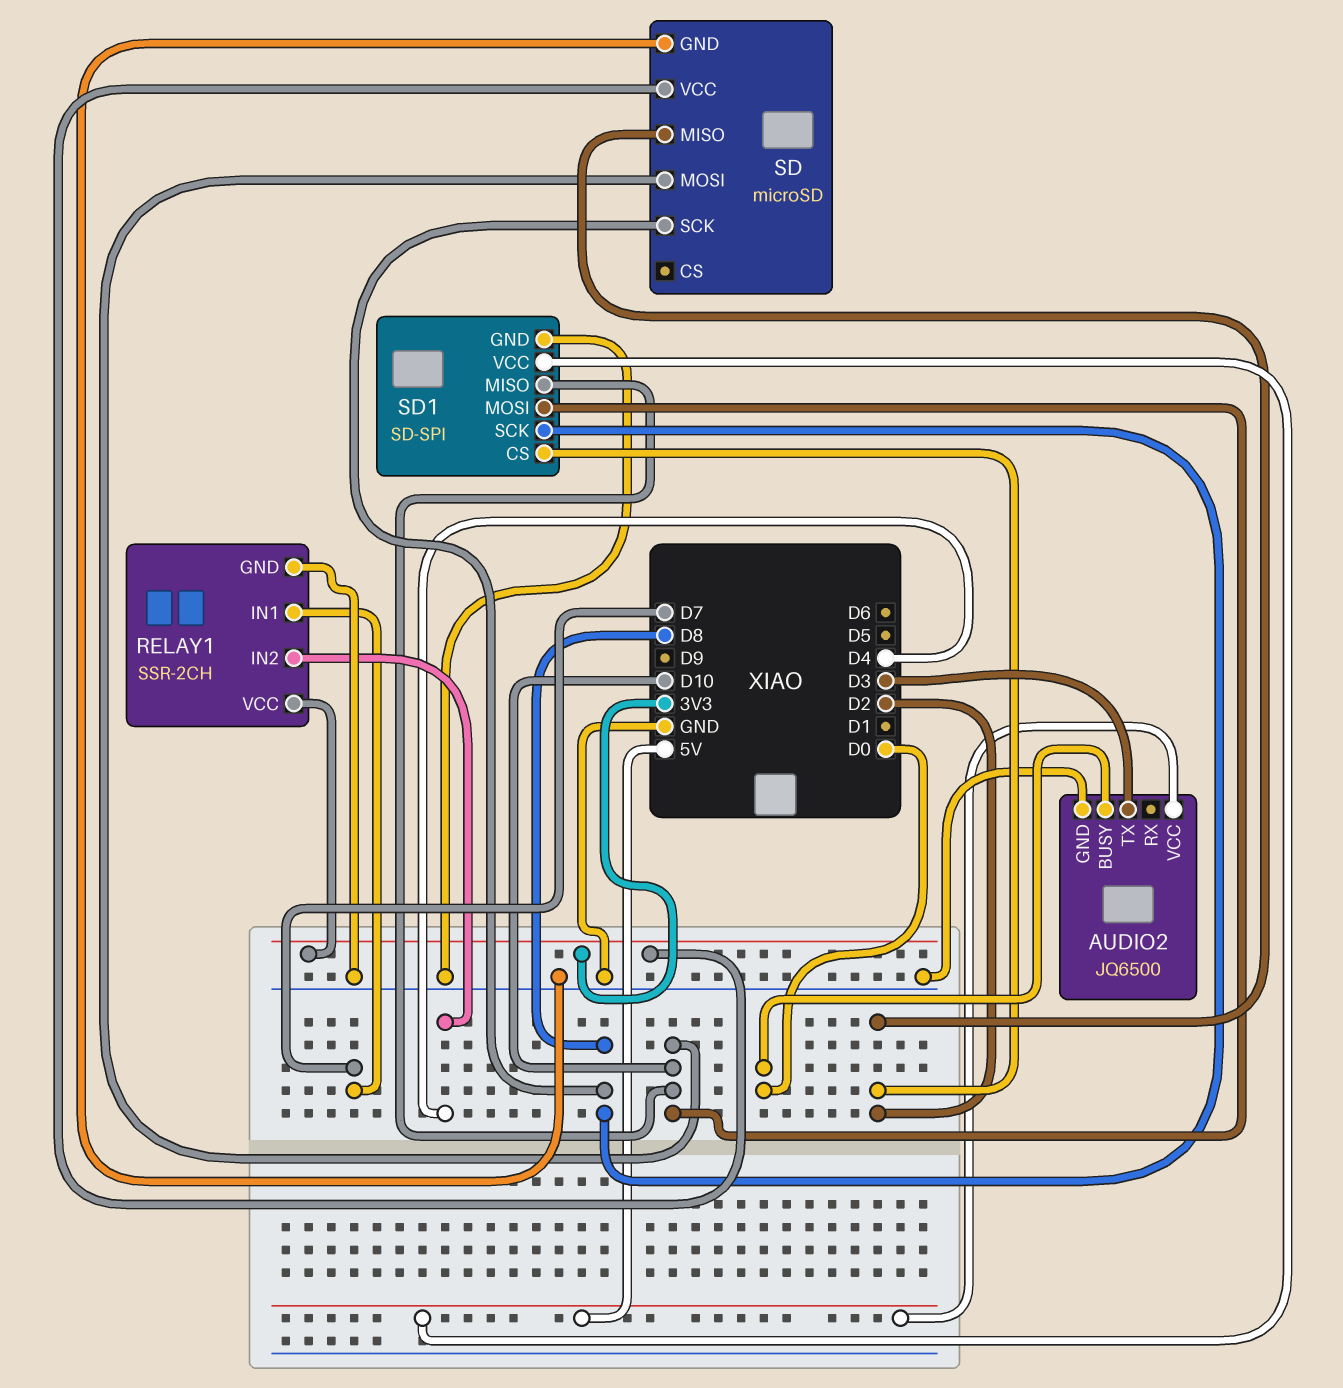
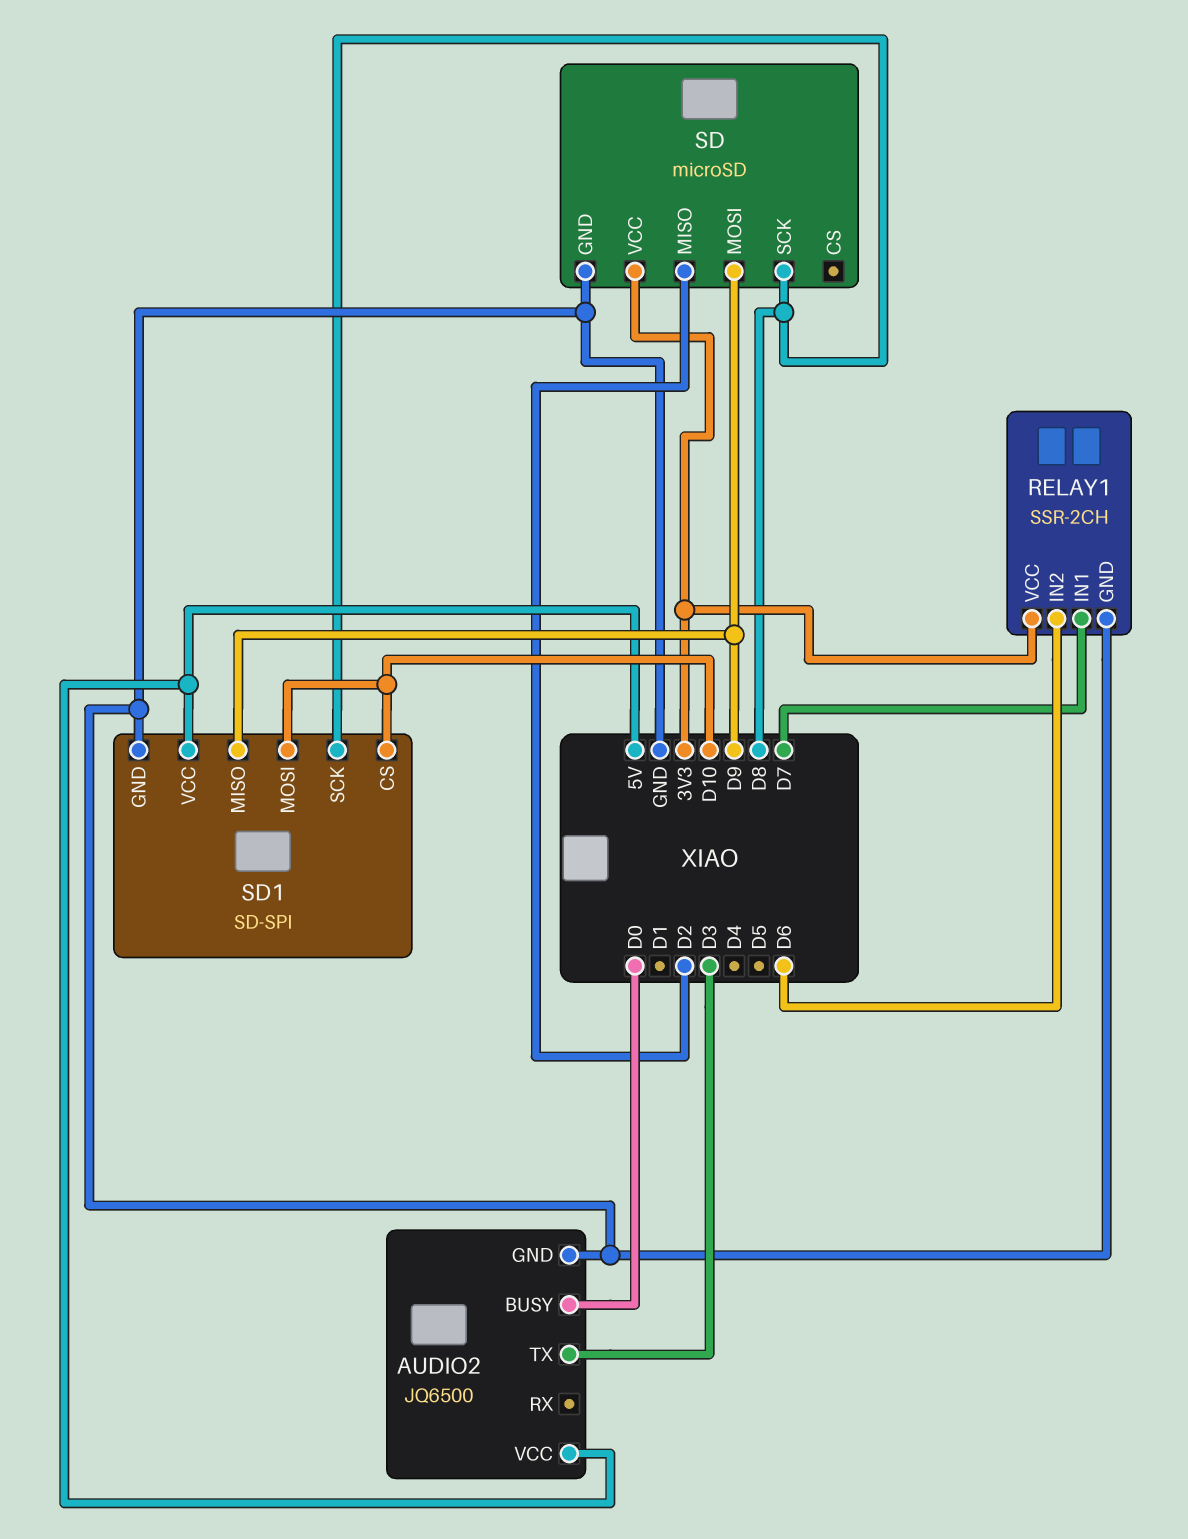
RELAY1 pin IN2: D4 -> D6
SD pin MOSI: D10 -> D9
SD1 pin CS: D2 -> D10
SD1 pin MISO: D10 -> D9

